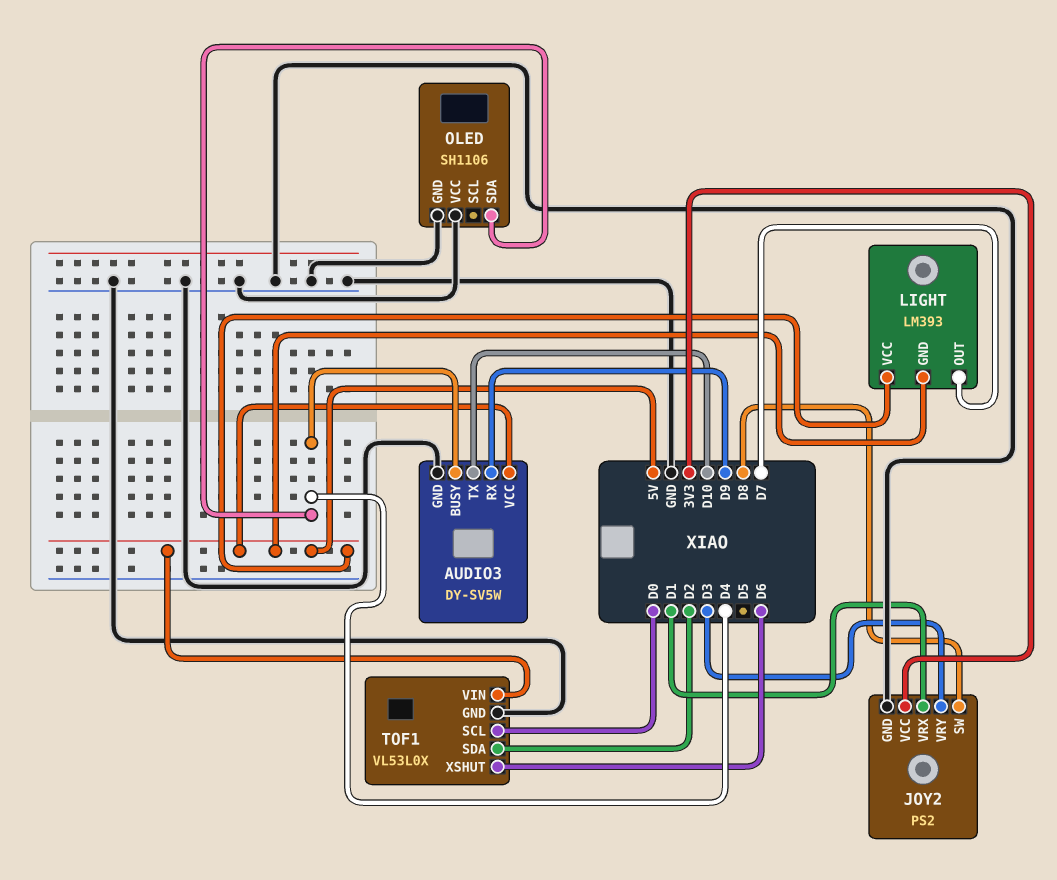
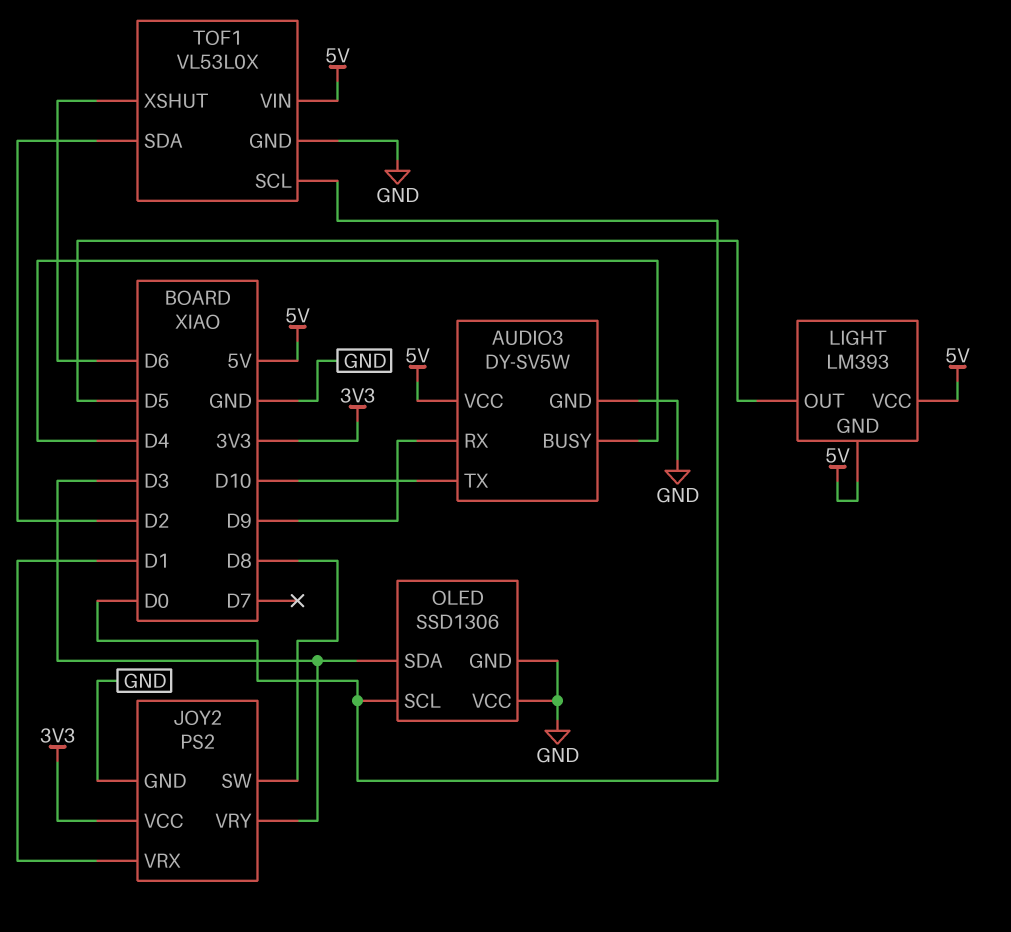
LIGHT pin OUT: D7 -> D5
OLED: SH1106 -> SSD1306
OLED pin SCL: none -> D0
OLED pin SDA: D4 -> D3

